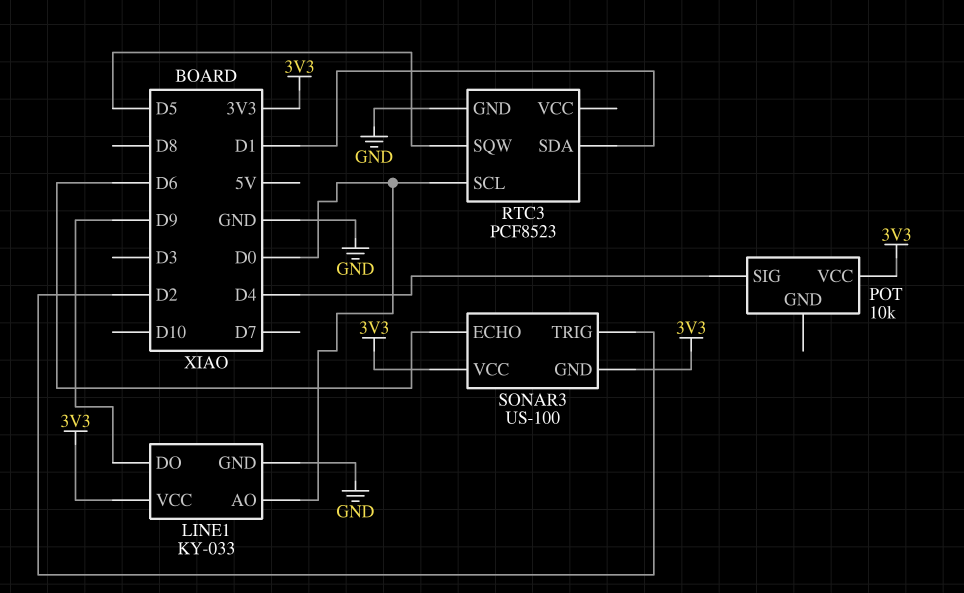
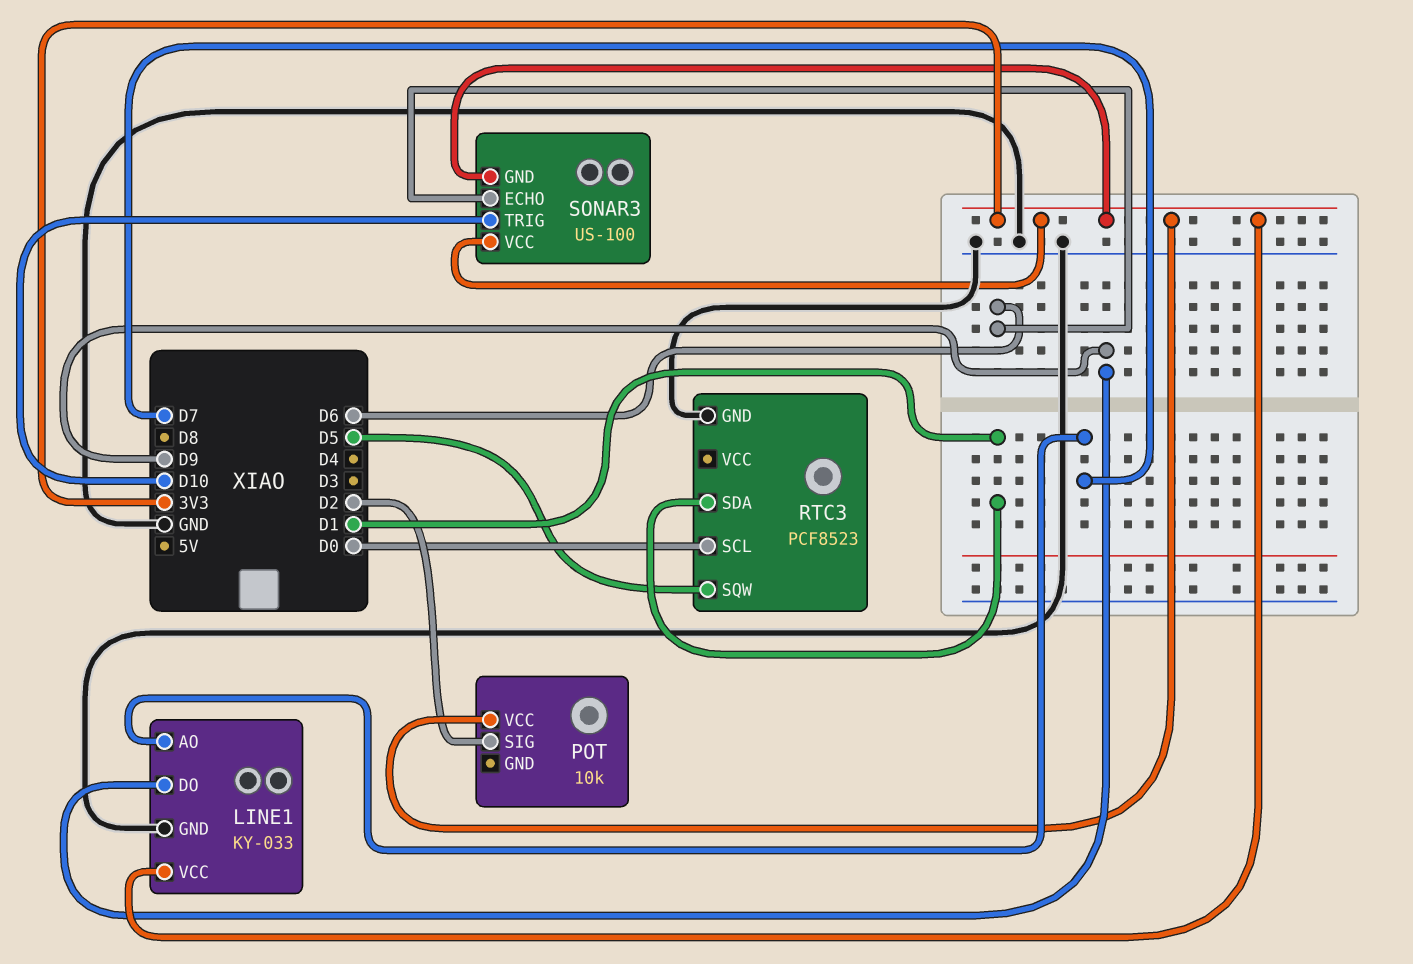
LINE1 pin AO: D0 -> D7
POT pin SIG: D4 -> D2
SONAR3 pin TRIG: D2 -> D10

